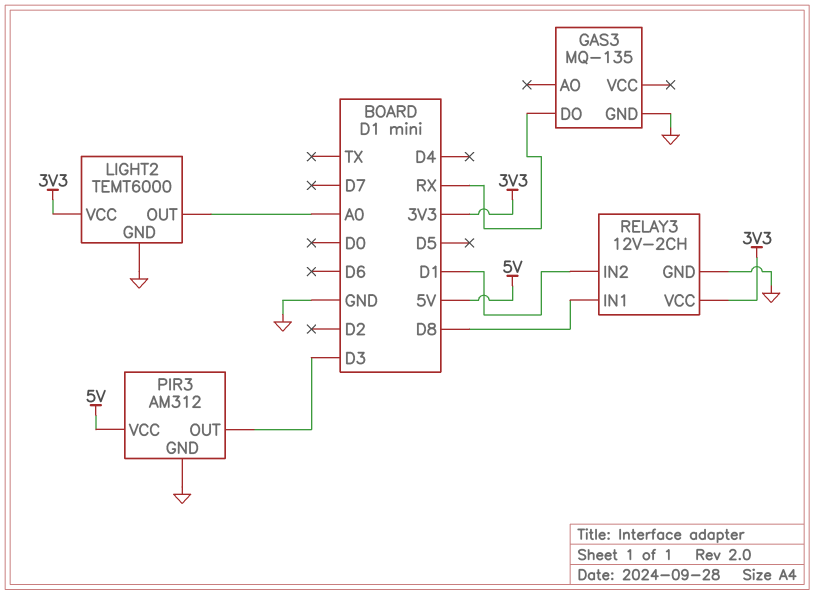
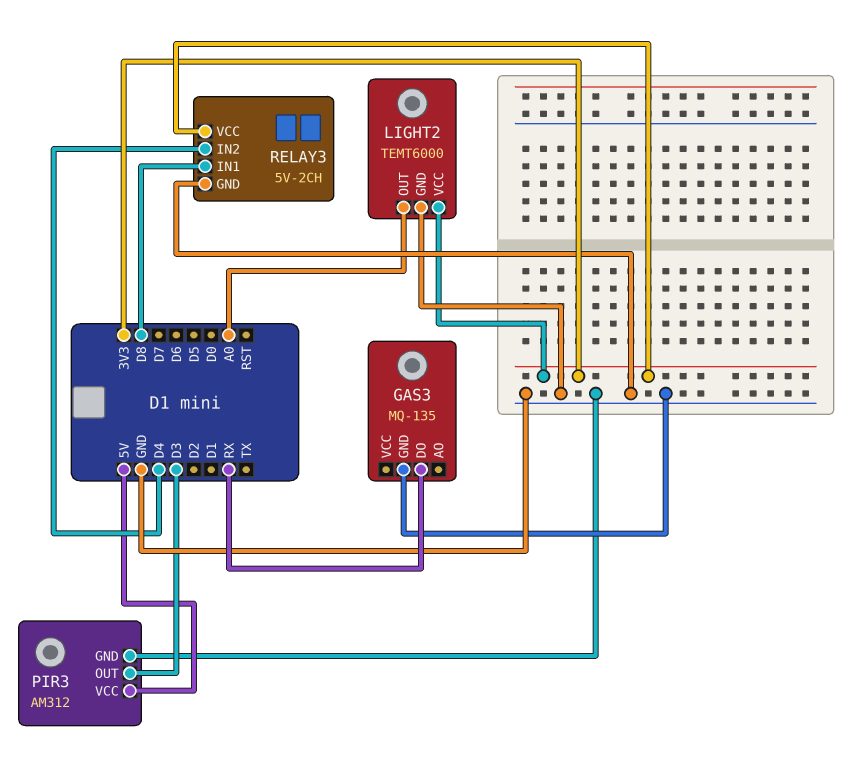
RELAY3: 12V-2CH -> 5V-2CH
RELAY3 pin IN2: D1 -> D4

